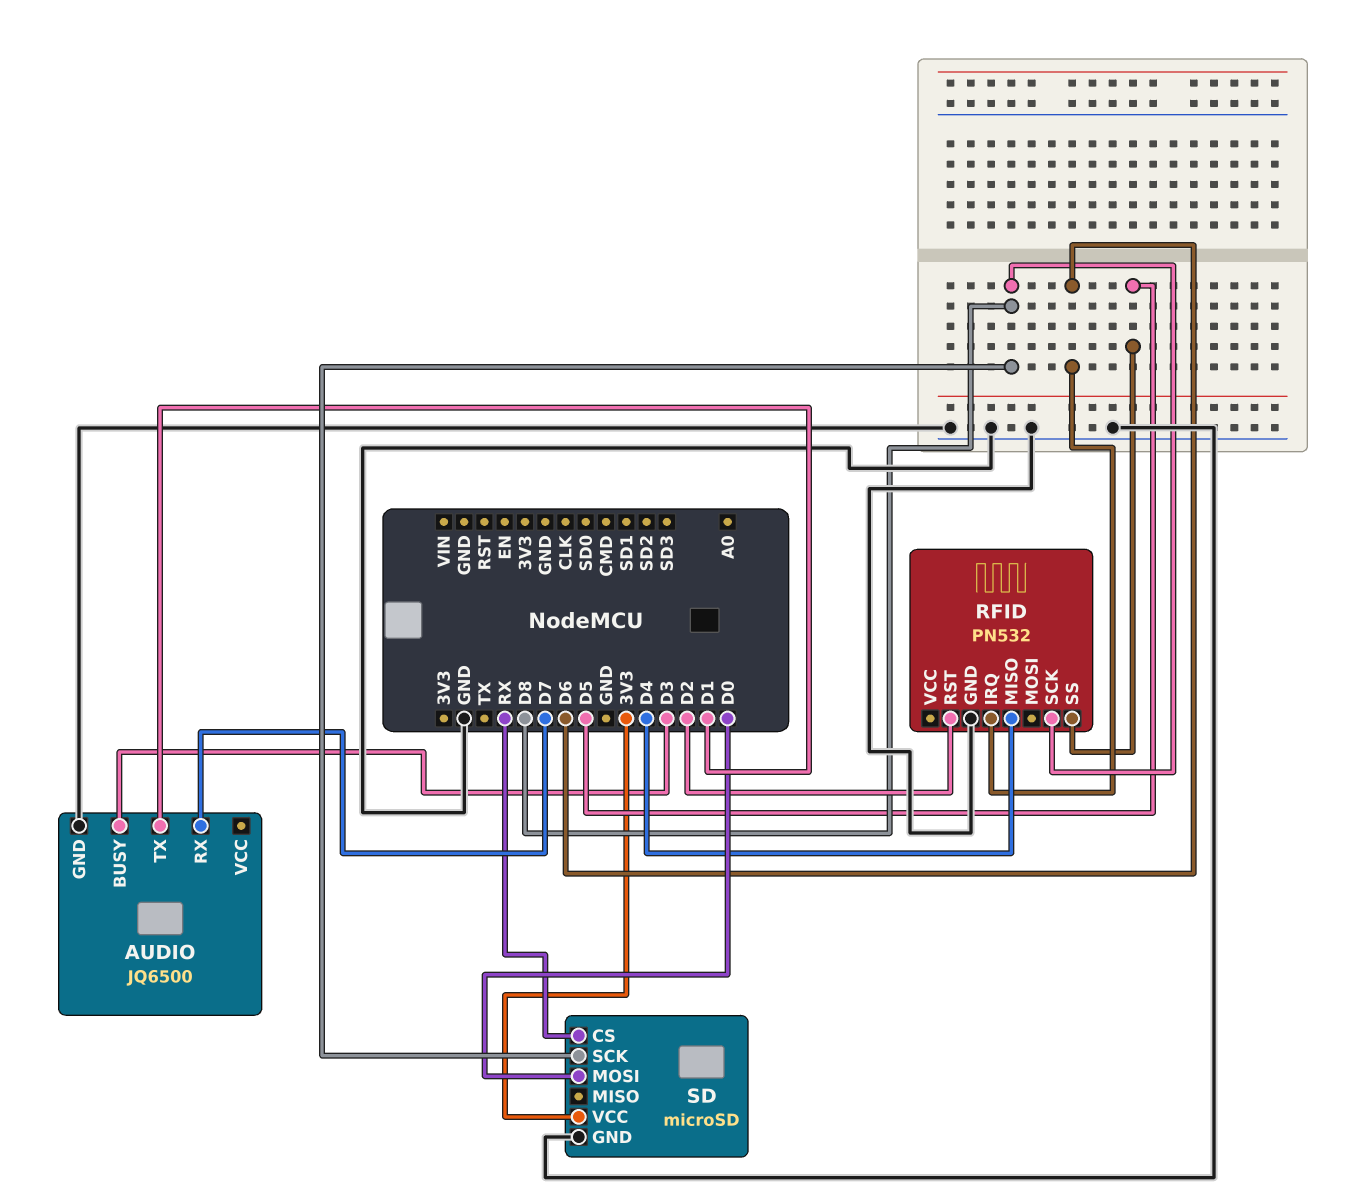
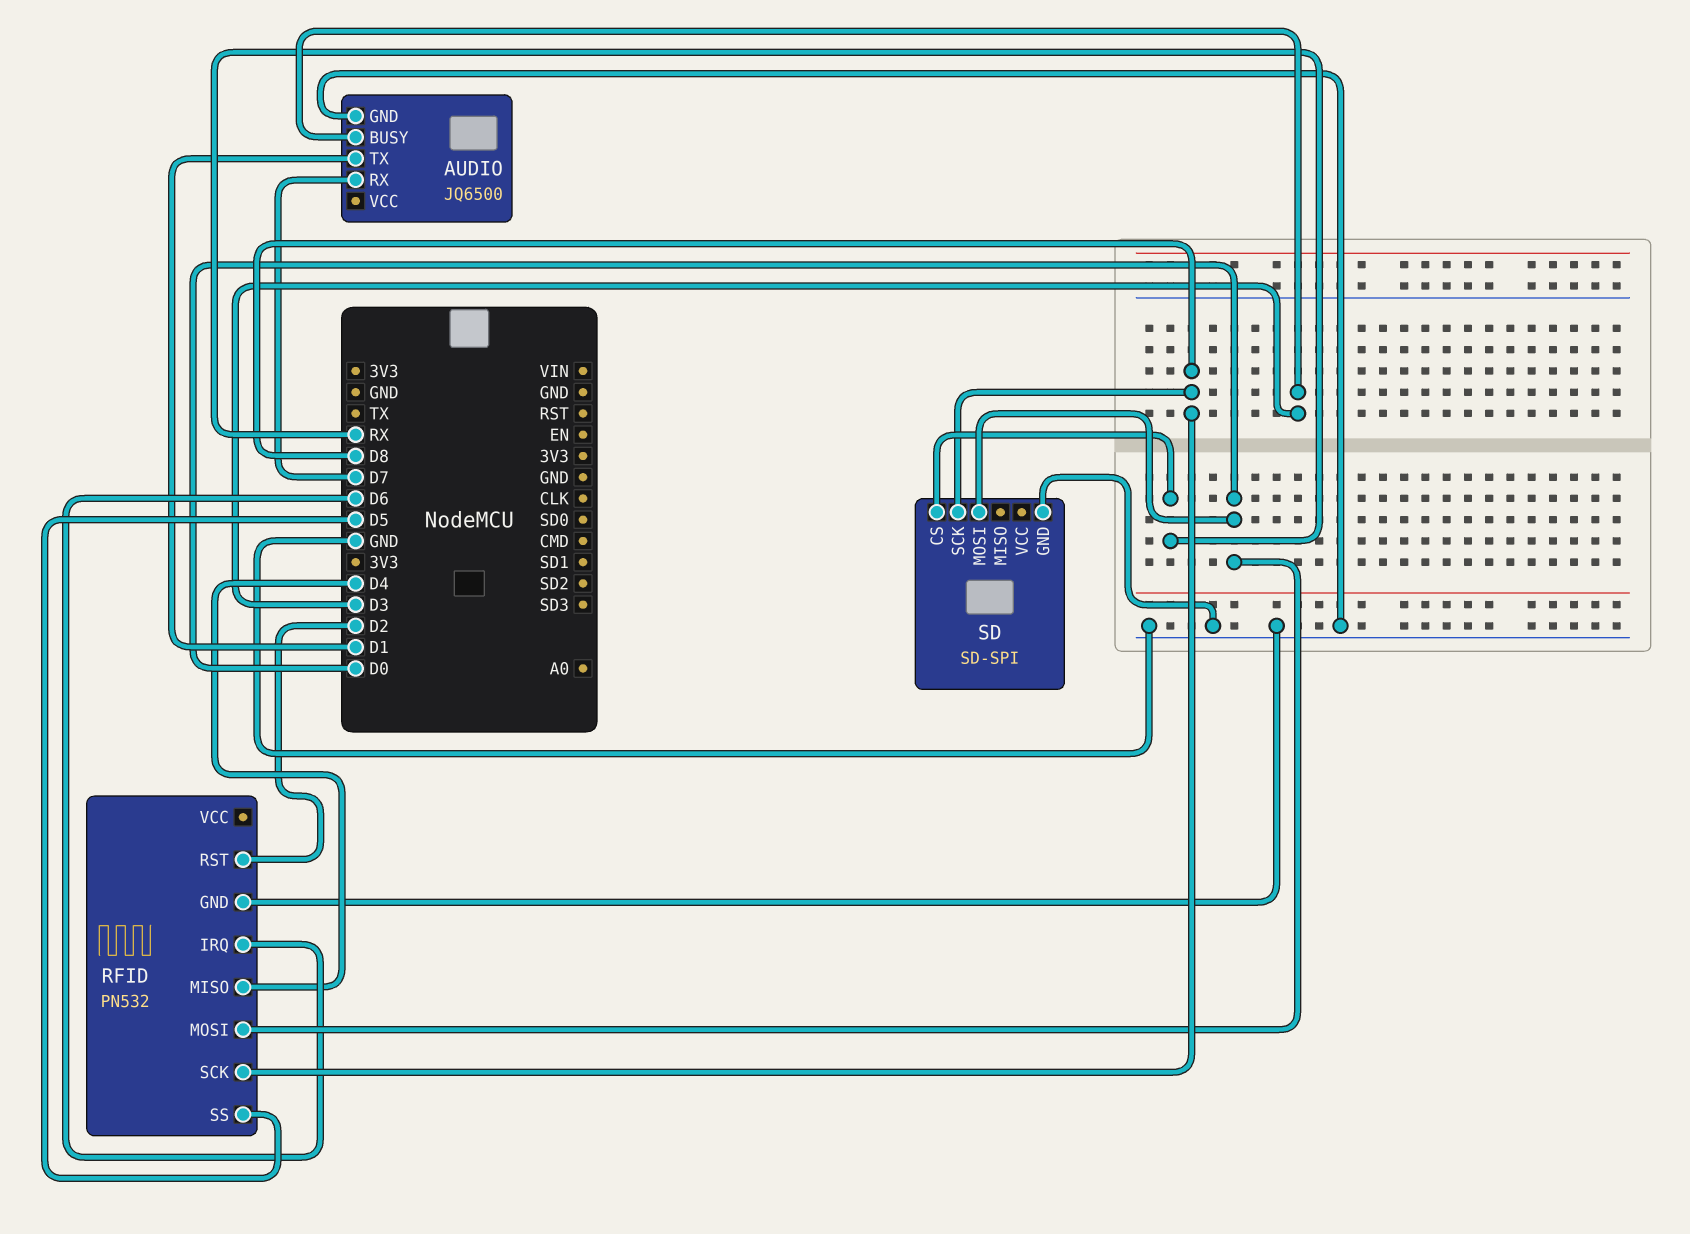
RFID pin MOSI: none -> D0
SD: microSD -> SD-SPI
SD pin VCC: 3V3 -> none

